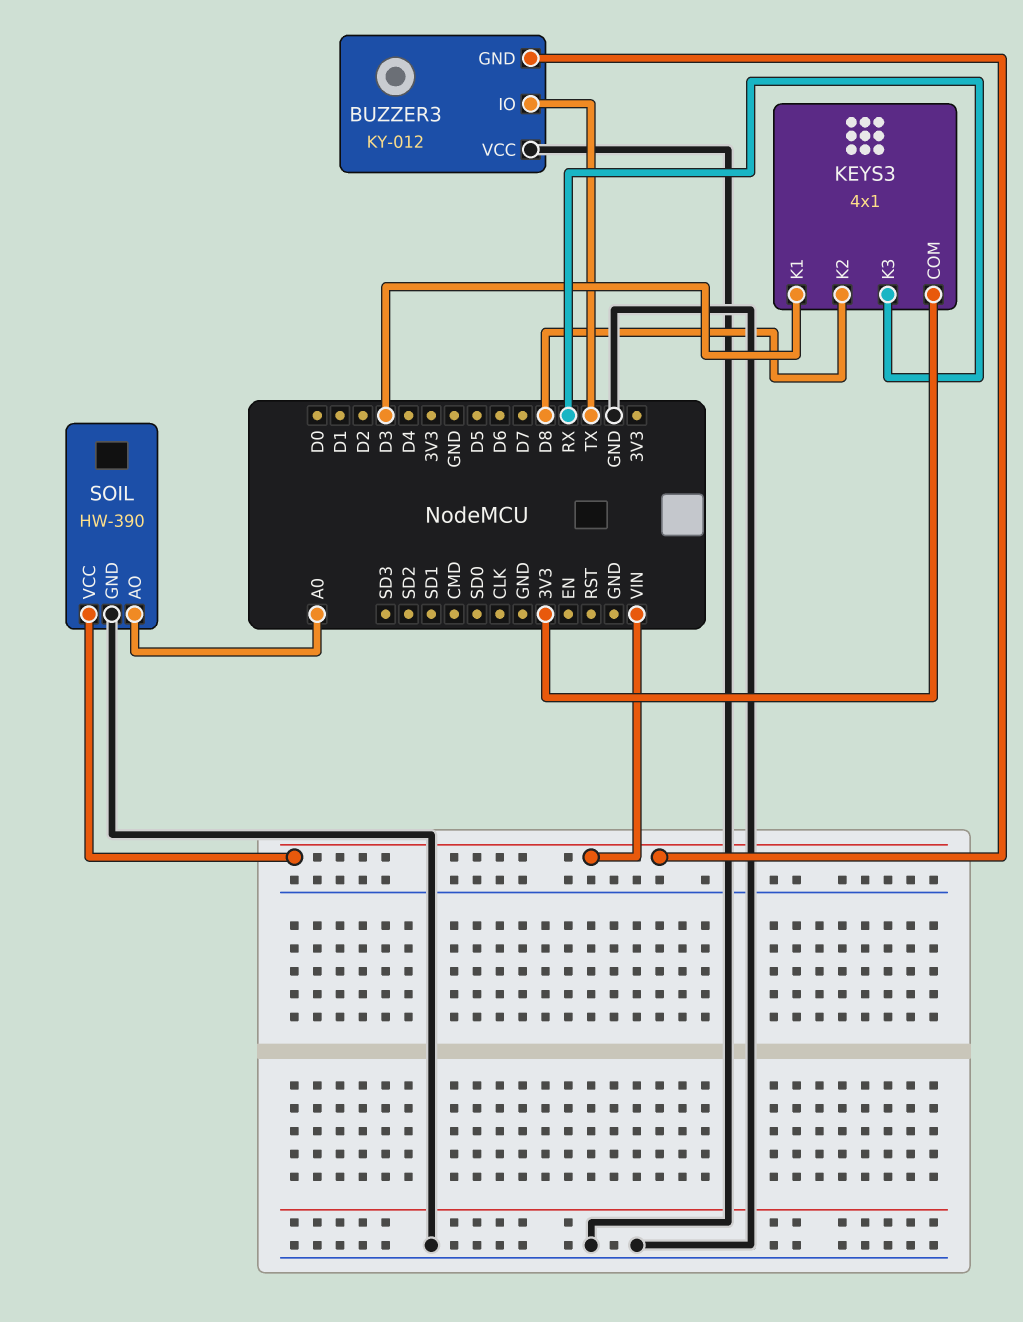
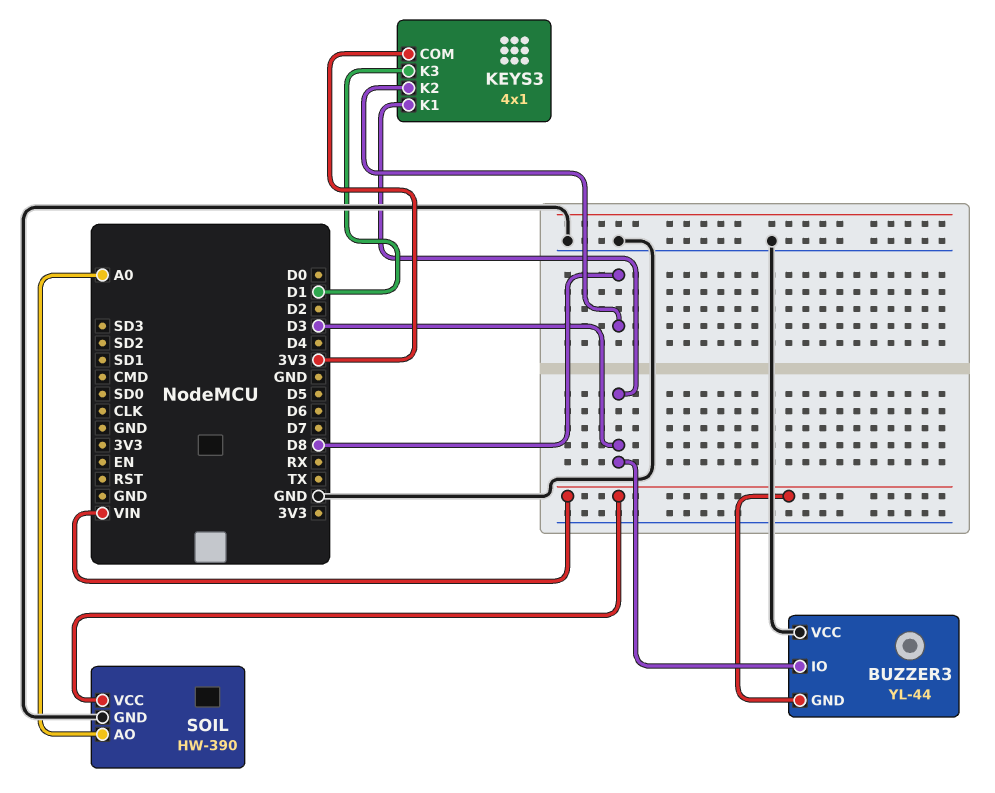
BUZZER3: KY-012 -> YL-44
BUZZER3 pin IO: TX -> D3
KEYS3 pin K3: RX -> D1

